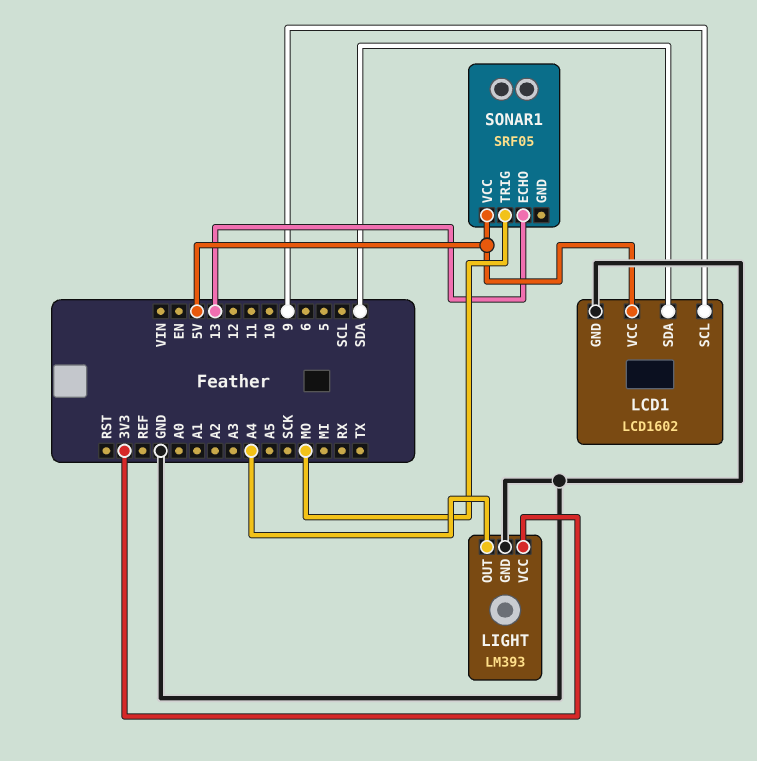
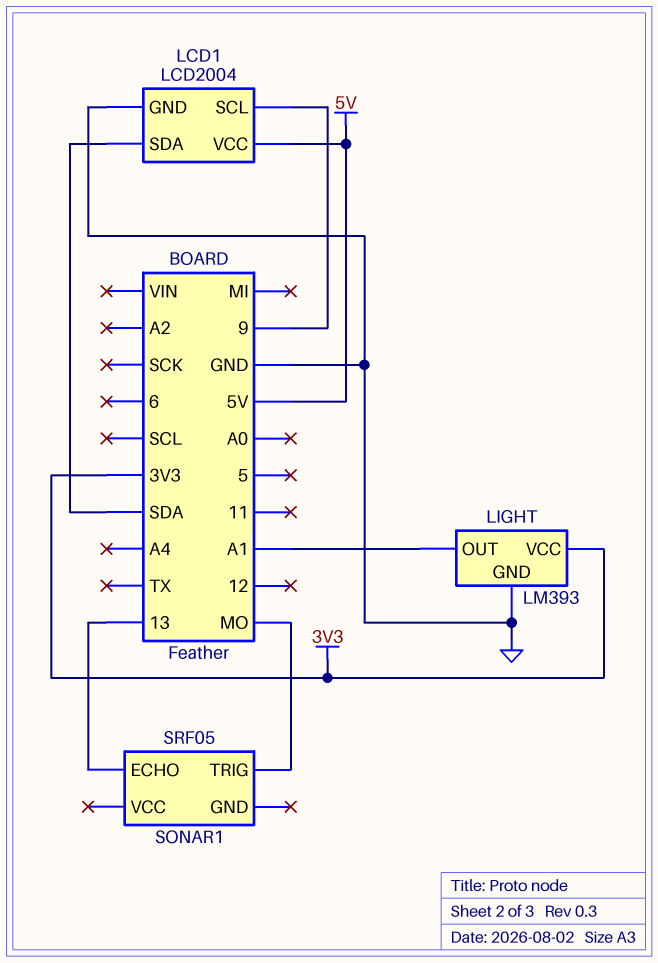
LCD1: LCD1602 -> LCD2004
LIGHT pin OUT: A4 -> A1
SONAR1 pin VCC: 5V -> none

